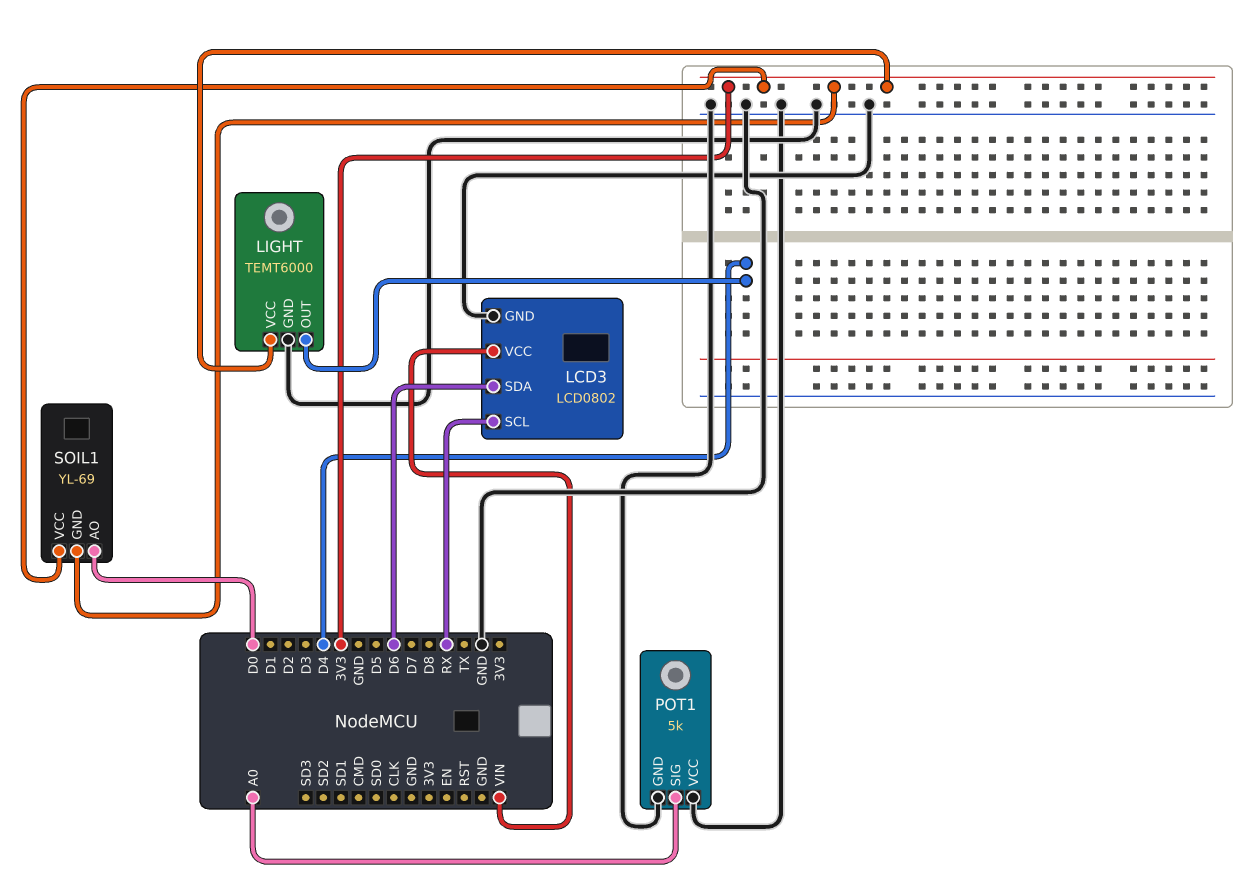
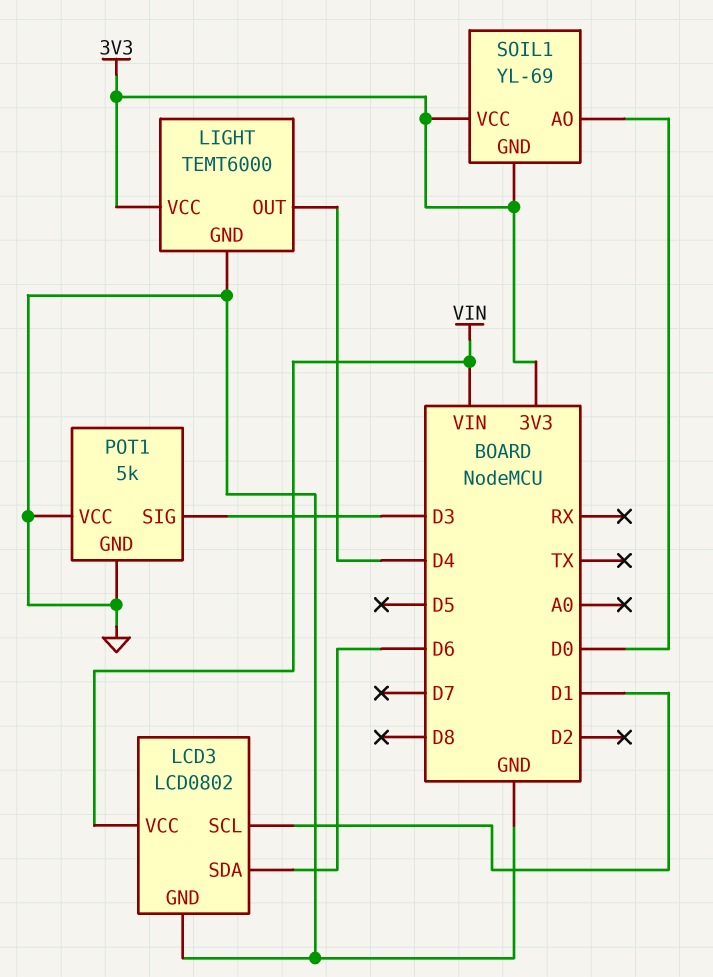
LCD3 pin SCL: RX -> D1
POT1 pin SIG: A0 -> D3

